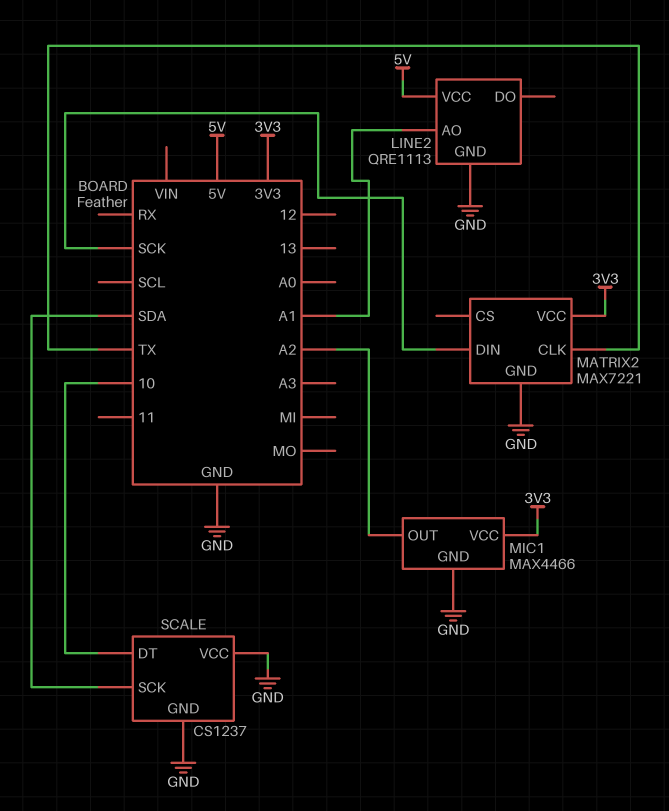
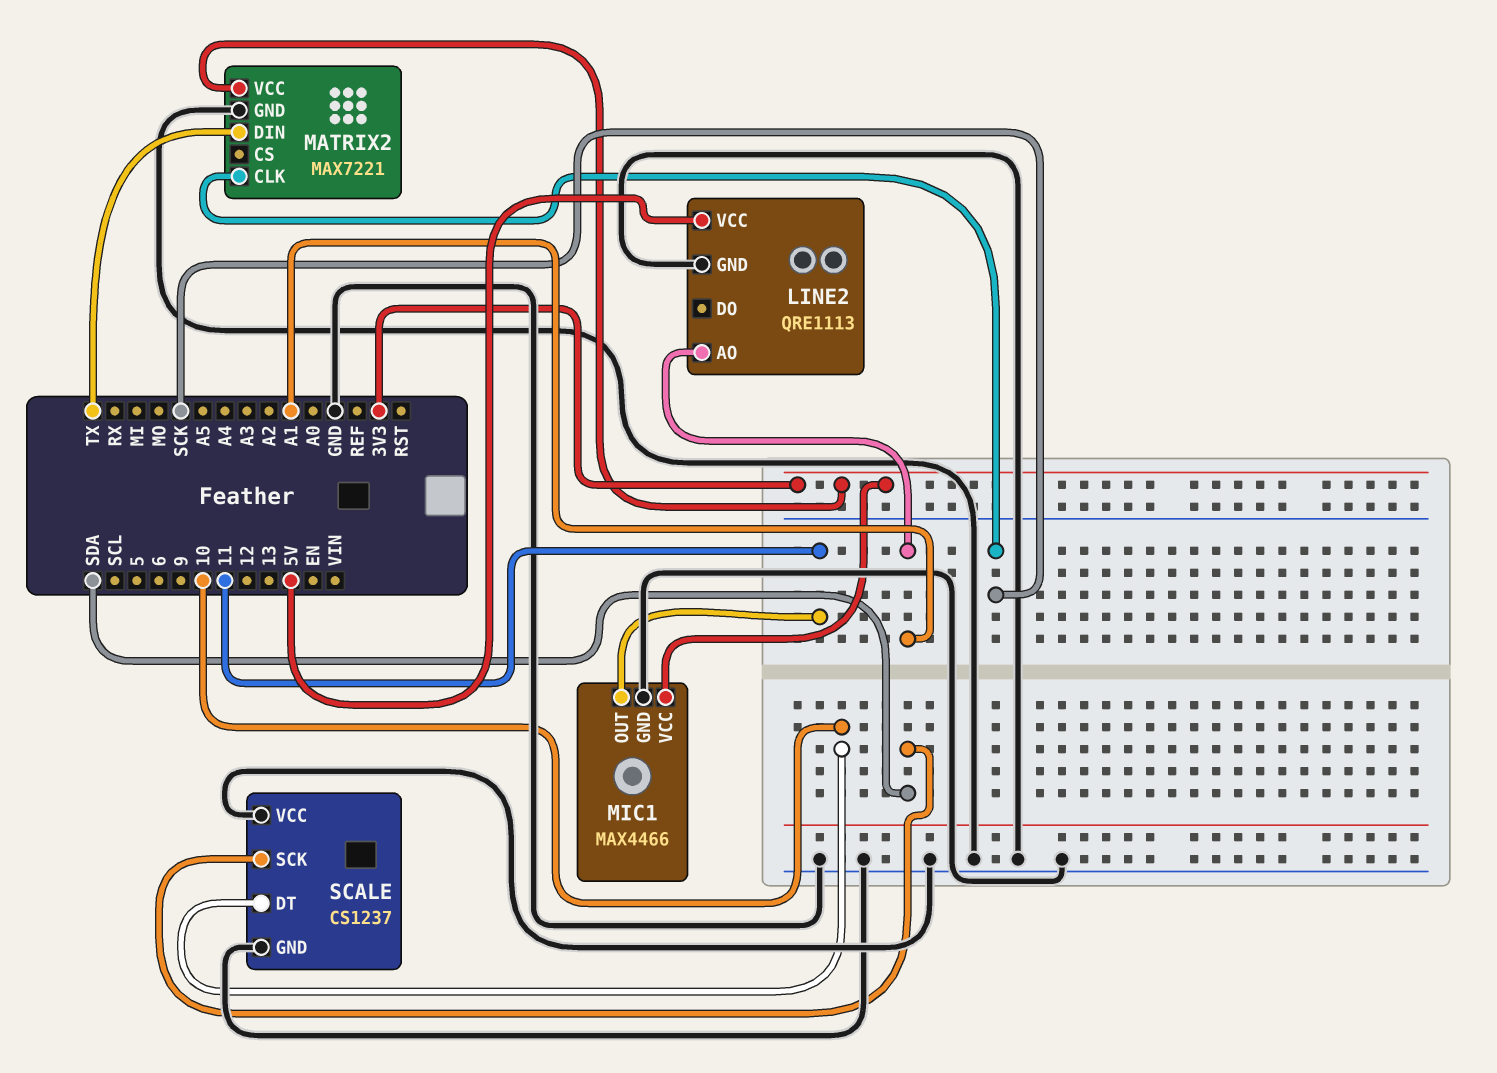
MATRIX2 pin CLK: TX -> SCK
MATRIX2 pin DIN: SCK -> TX
MIC1 pin OUT: A2 -> 11

